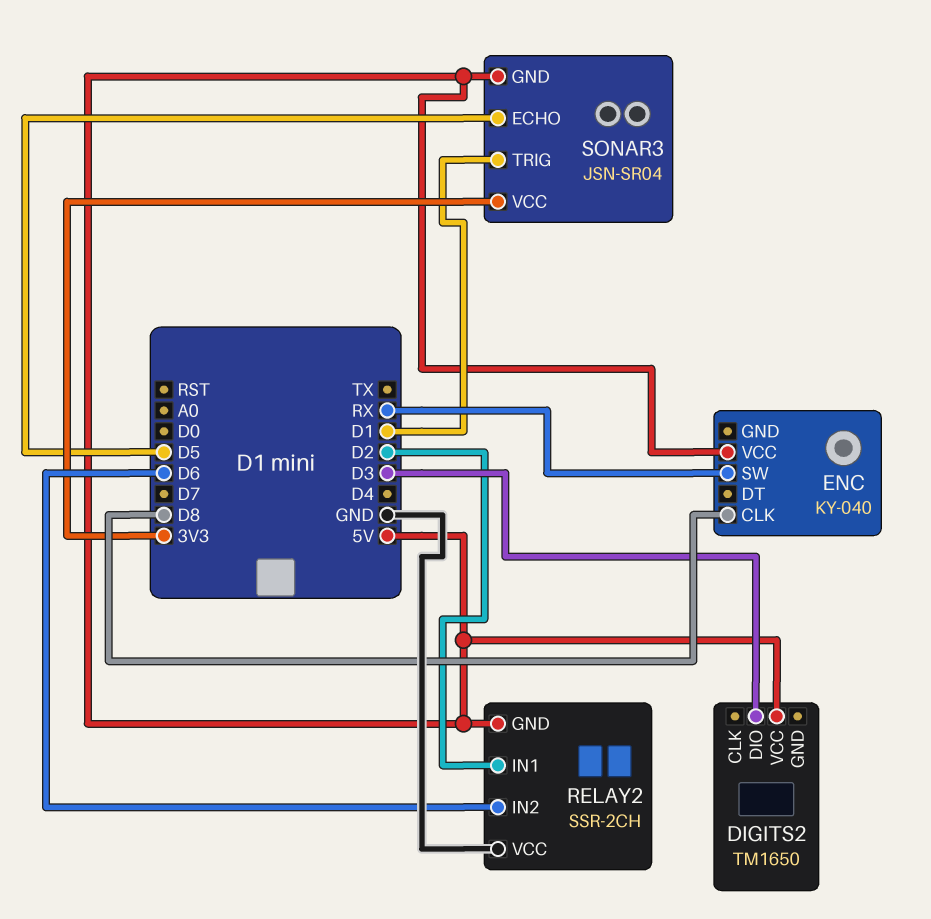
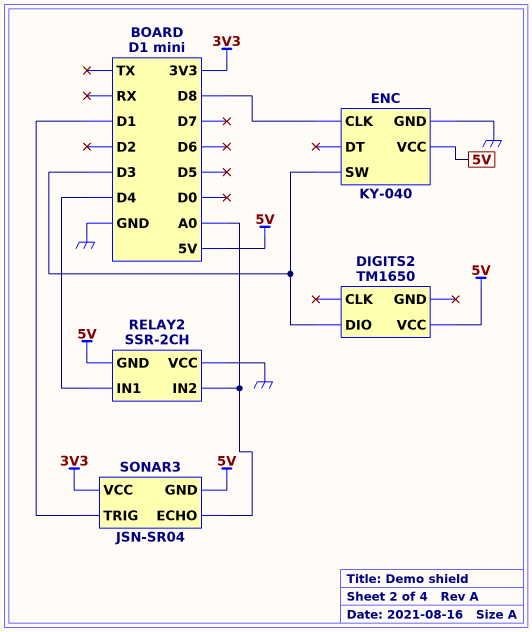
ENC pin GND: none -> GND
ENC pin SW: RX -> D3
RELAY2 pin IN1: D2 -> D4
RELAY2 pin IN2: D6 -> A0
SONAR3 pin ECHO: D5 -> A0

